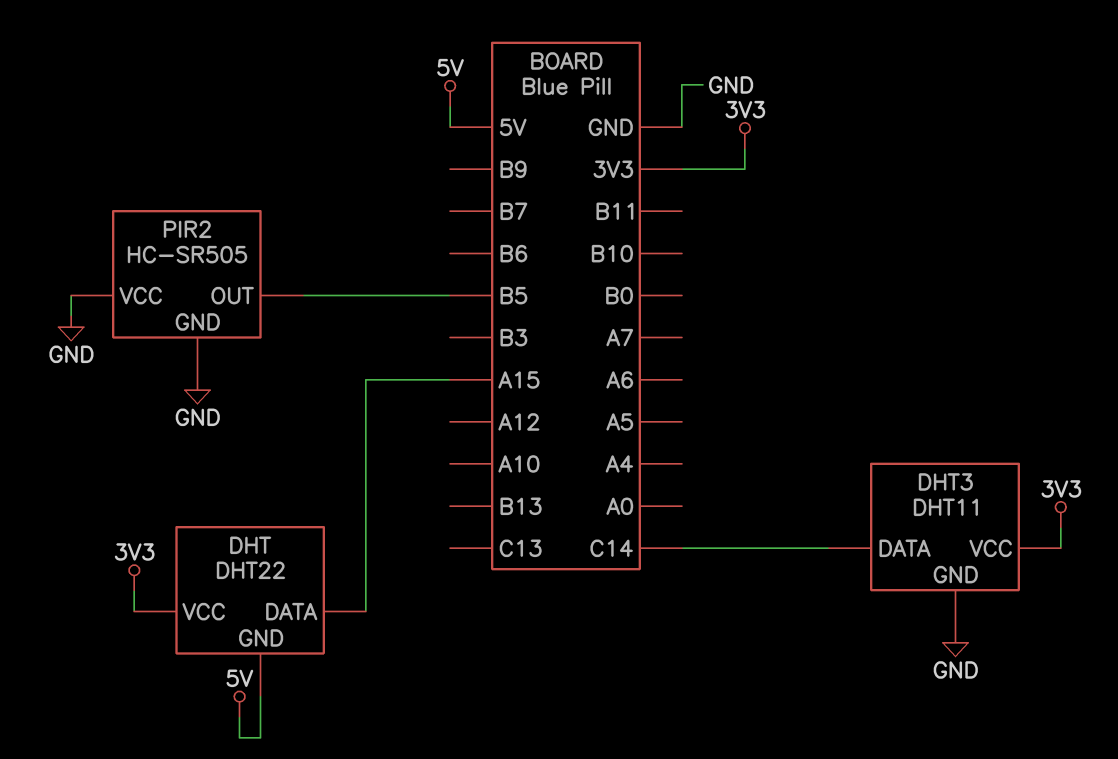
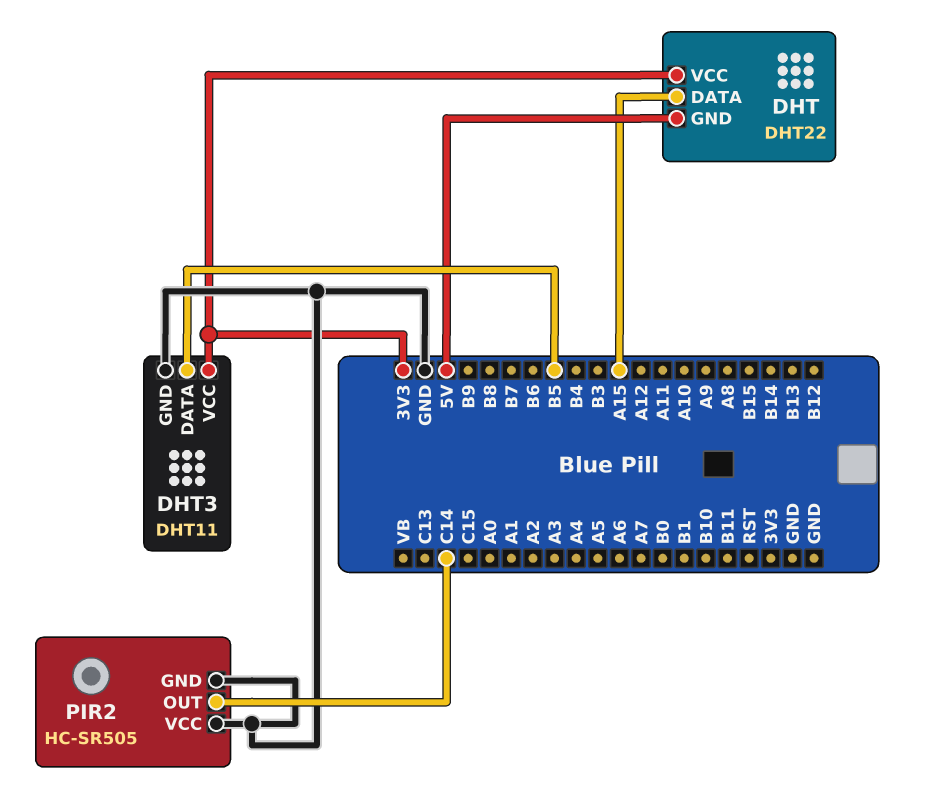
DHT3 pin DATA: C14 -> B5
PIR2 pin OUT: B5 -> C14

